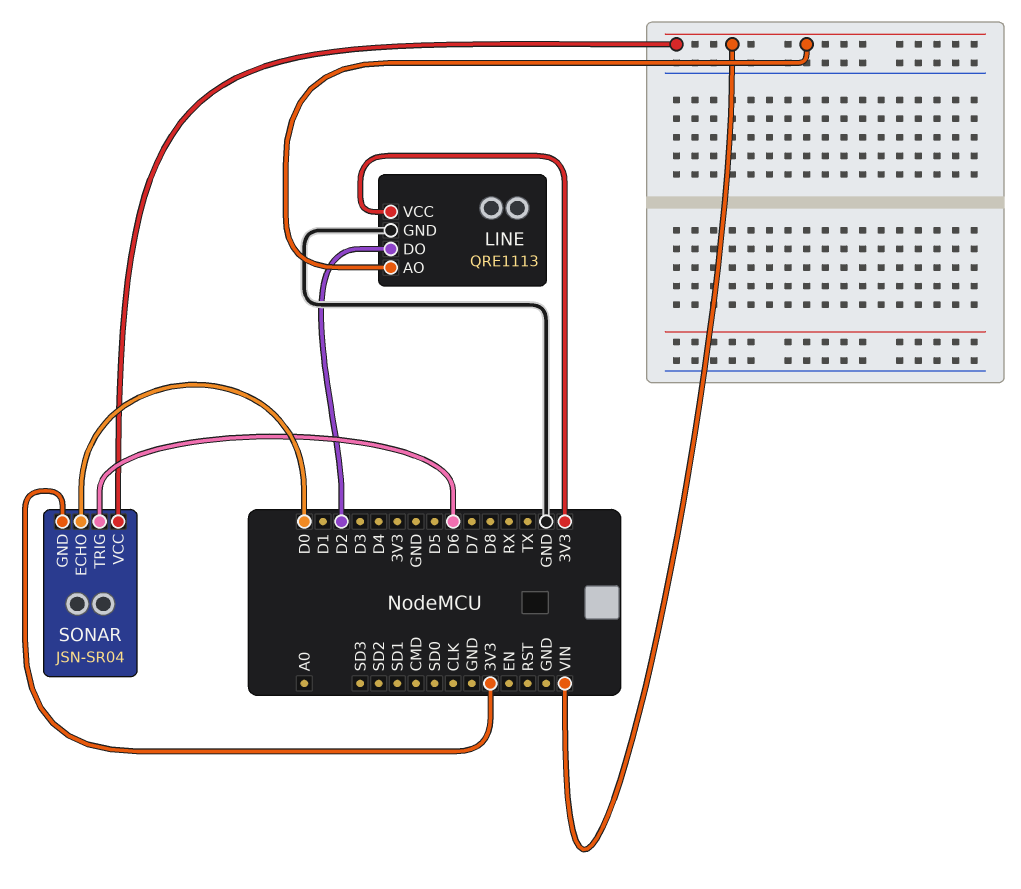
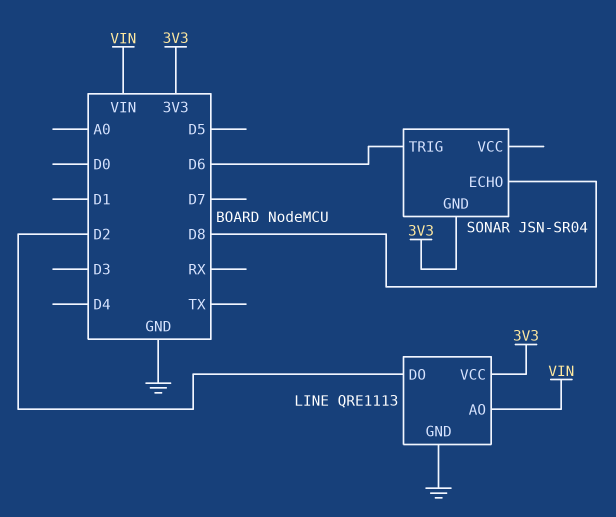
SONAR pin ECHO: D0 -> D8
SONAR pin VCC: VIN -> none

